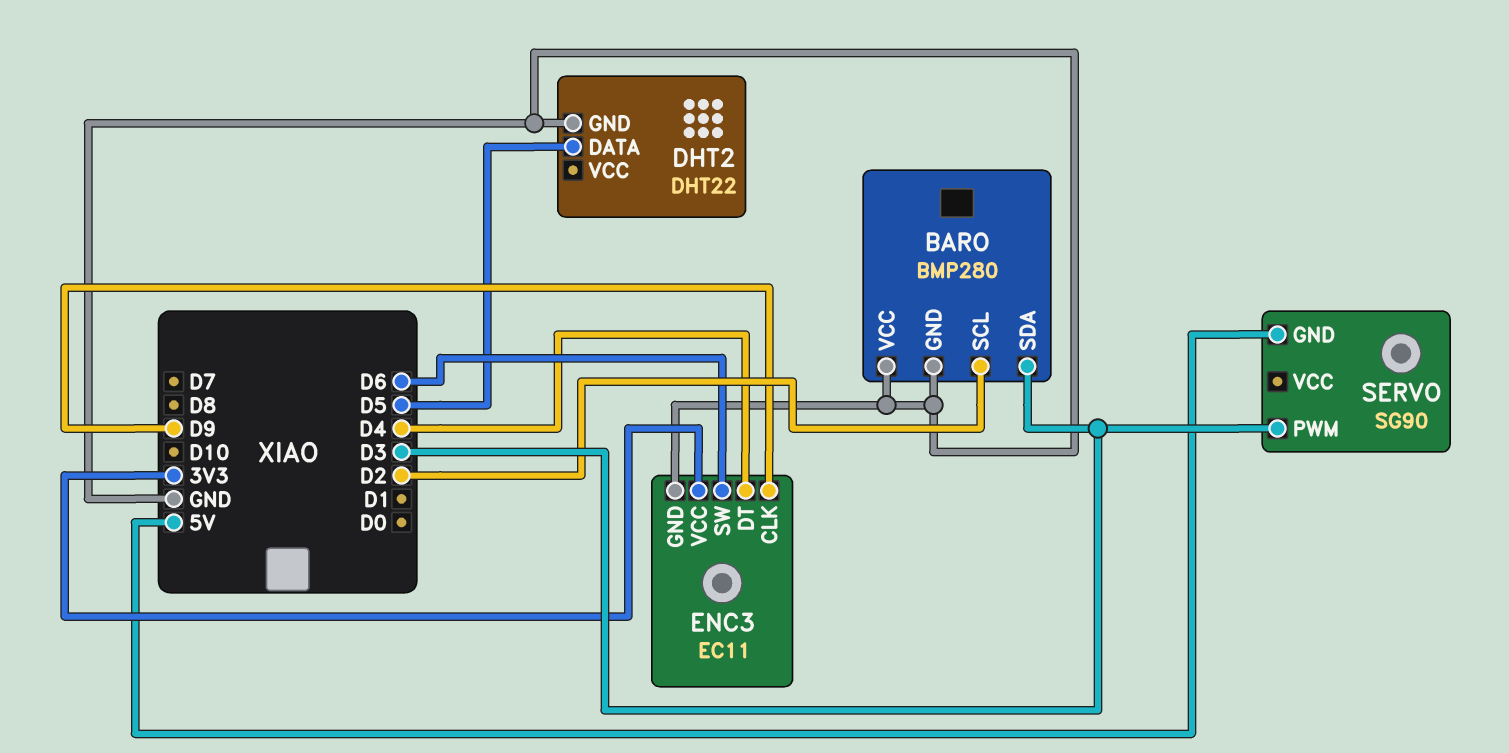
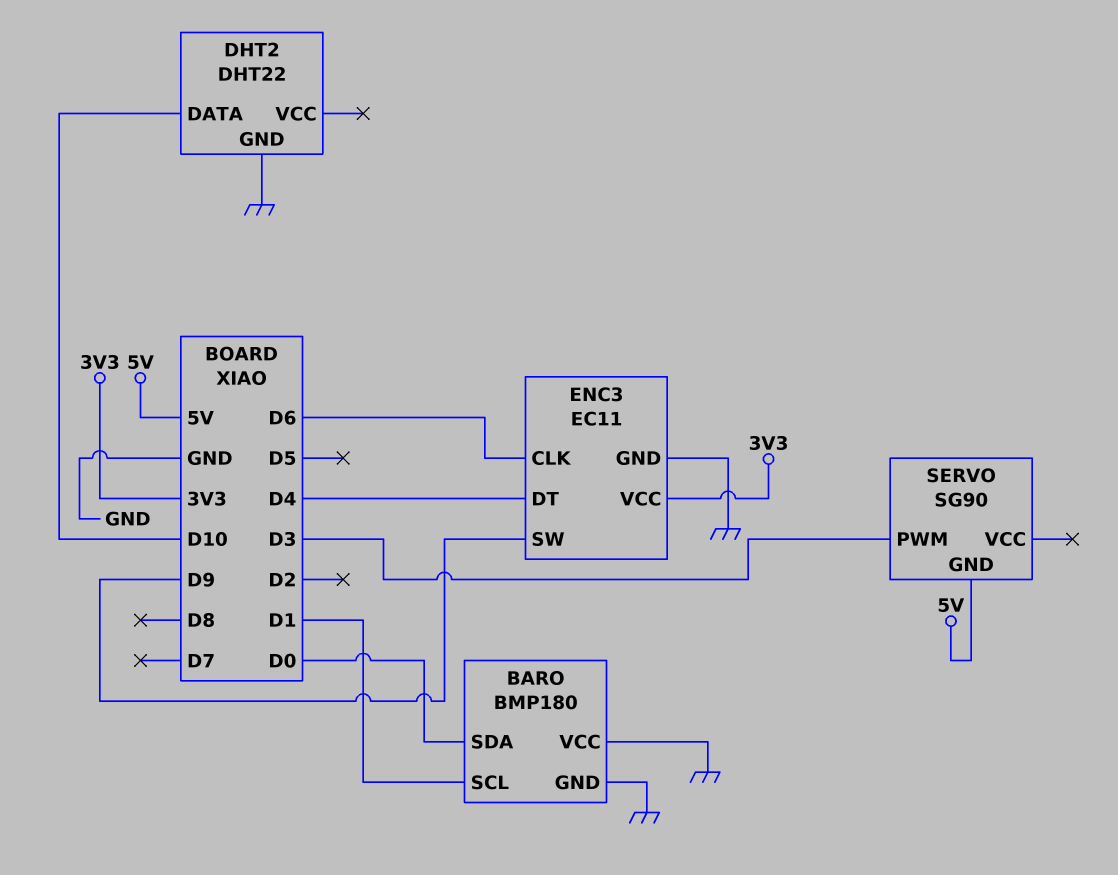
BARO: BMP280 -> BMP180
BARO pin SCL: D2 -> D1
BARO pin SDA: D3 -> D0
DHT2 pin DATA: D5 -> D10
ENC3 pin CLK: D9 -> D6
ENC3 pin SW: D6 -> D9

